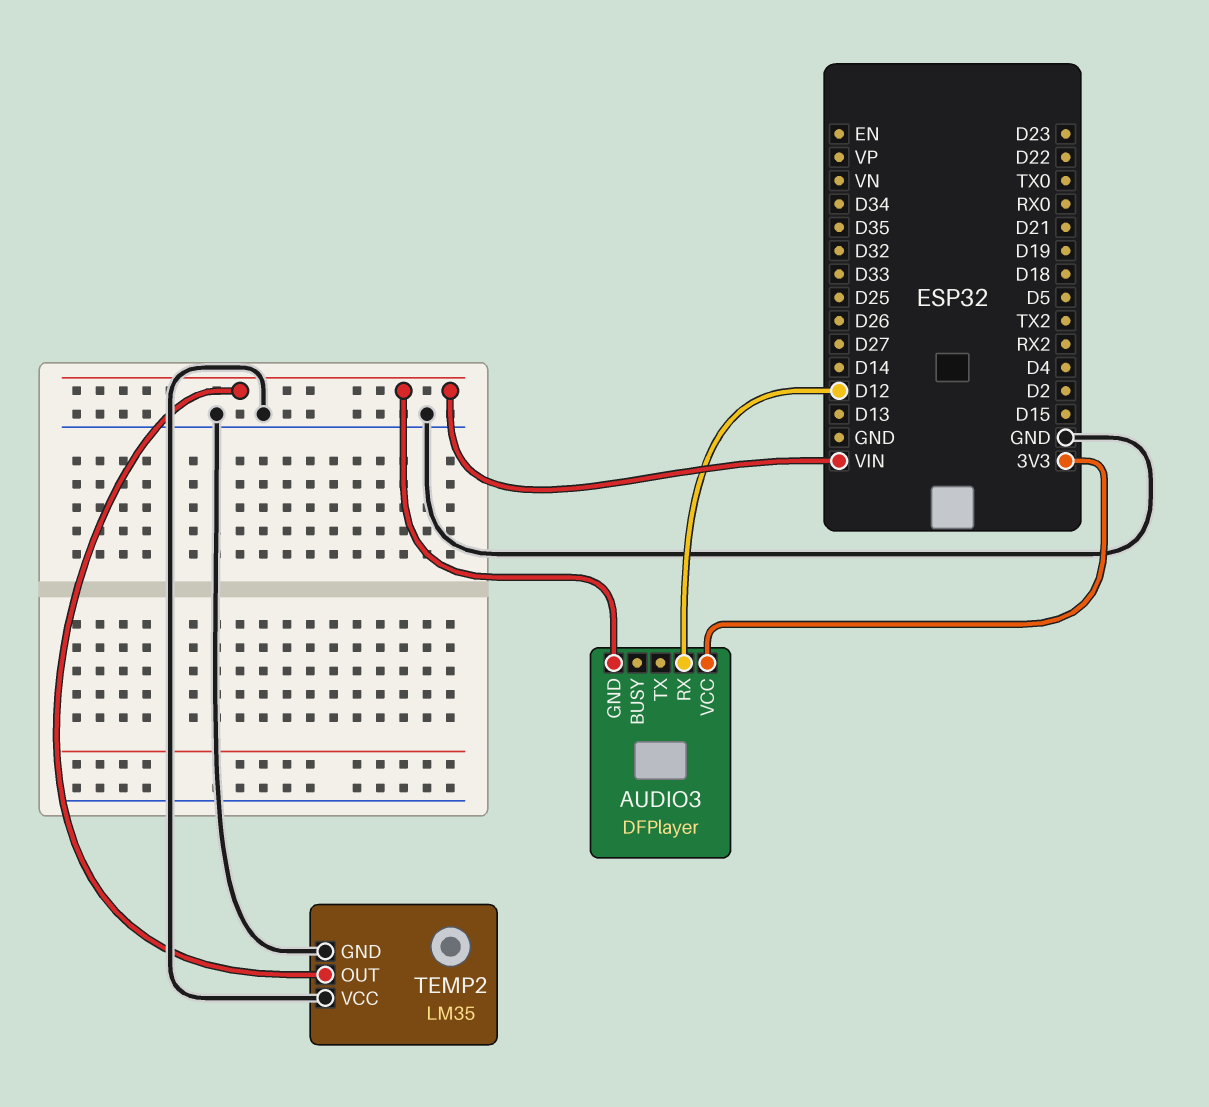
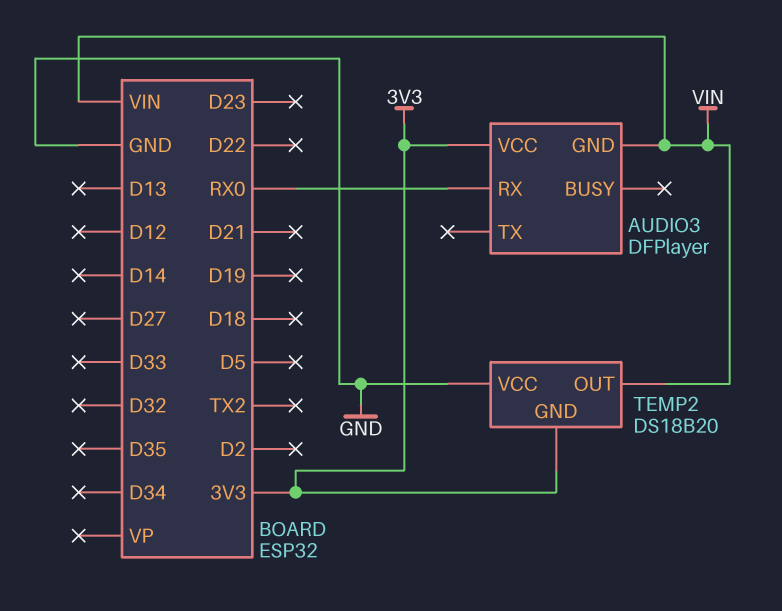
AUDIO3 pin RX: D12 -> RX0
TEMP2: LM35 -> DS18B20
TEMP2 pin GND: GND -> 3V3

